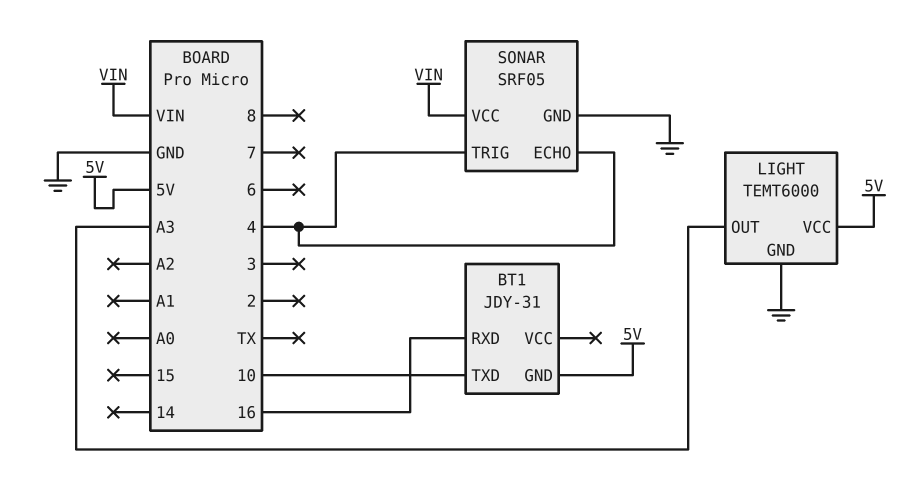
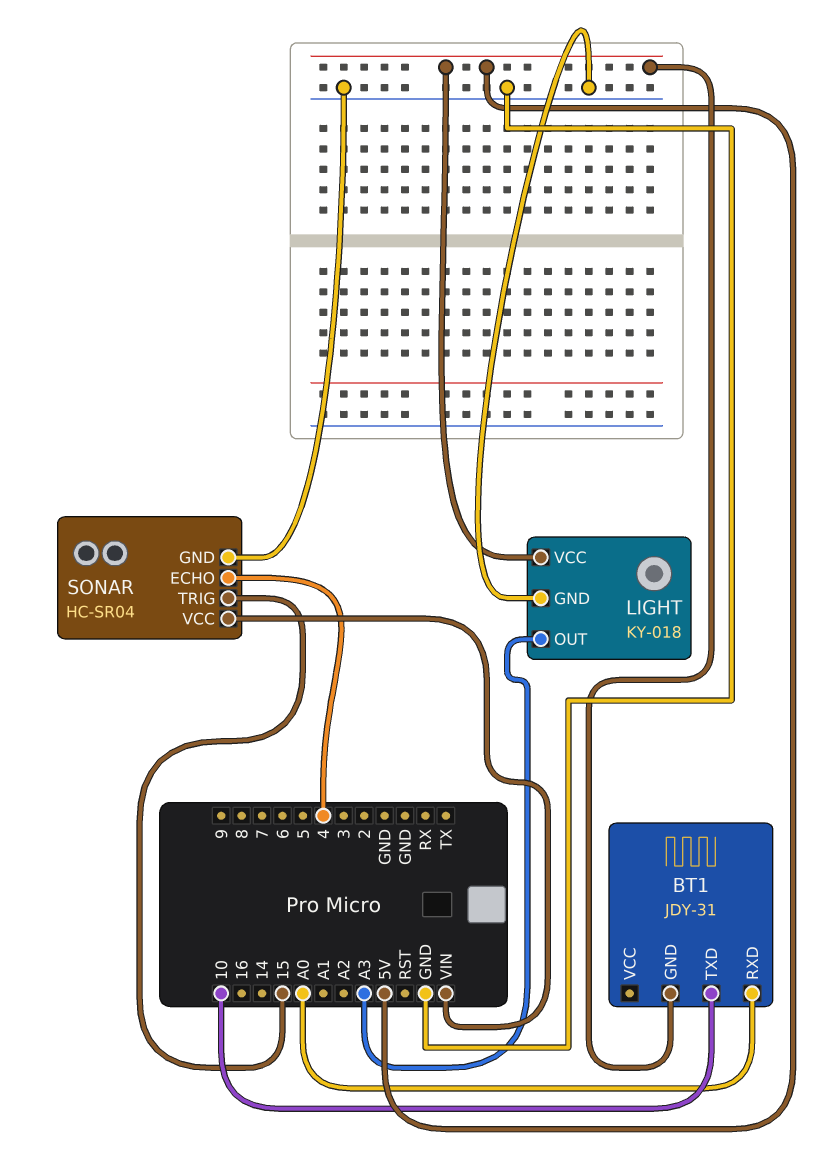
BT1 pin RXD: 16 -> A0
LIGHT: TEMT6000 -> KY-018
SONAR: SRF05 -> HC-SR04
SONAR pin TRIG: 4 -> 15

